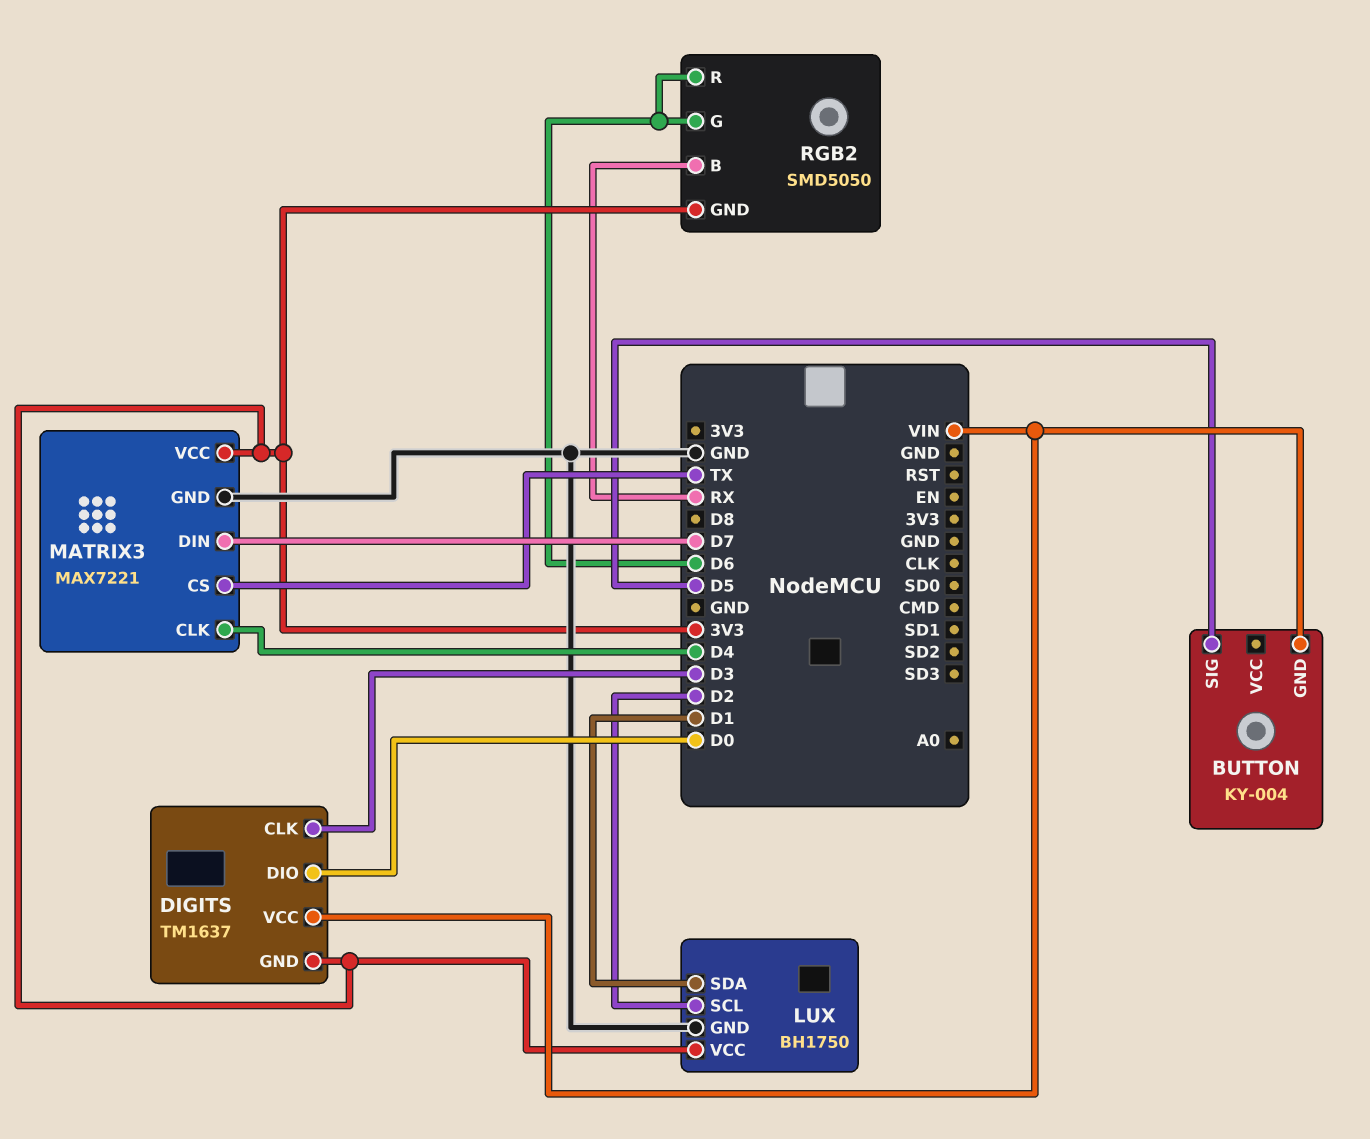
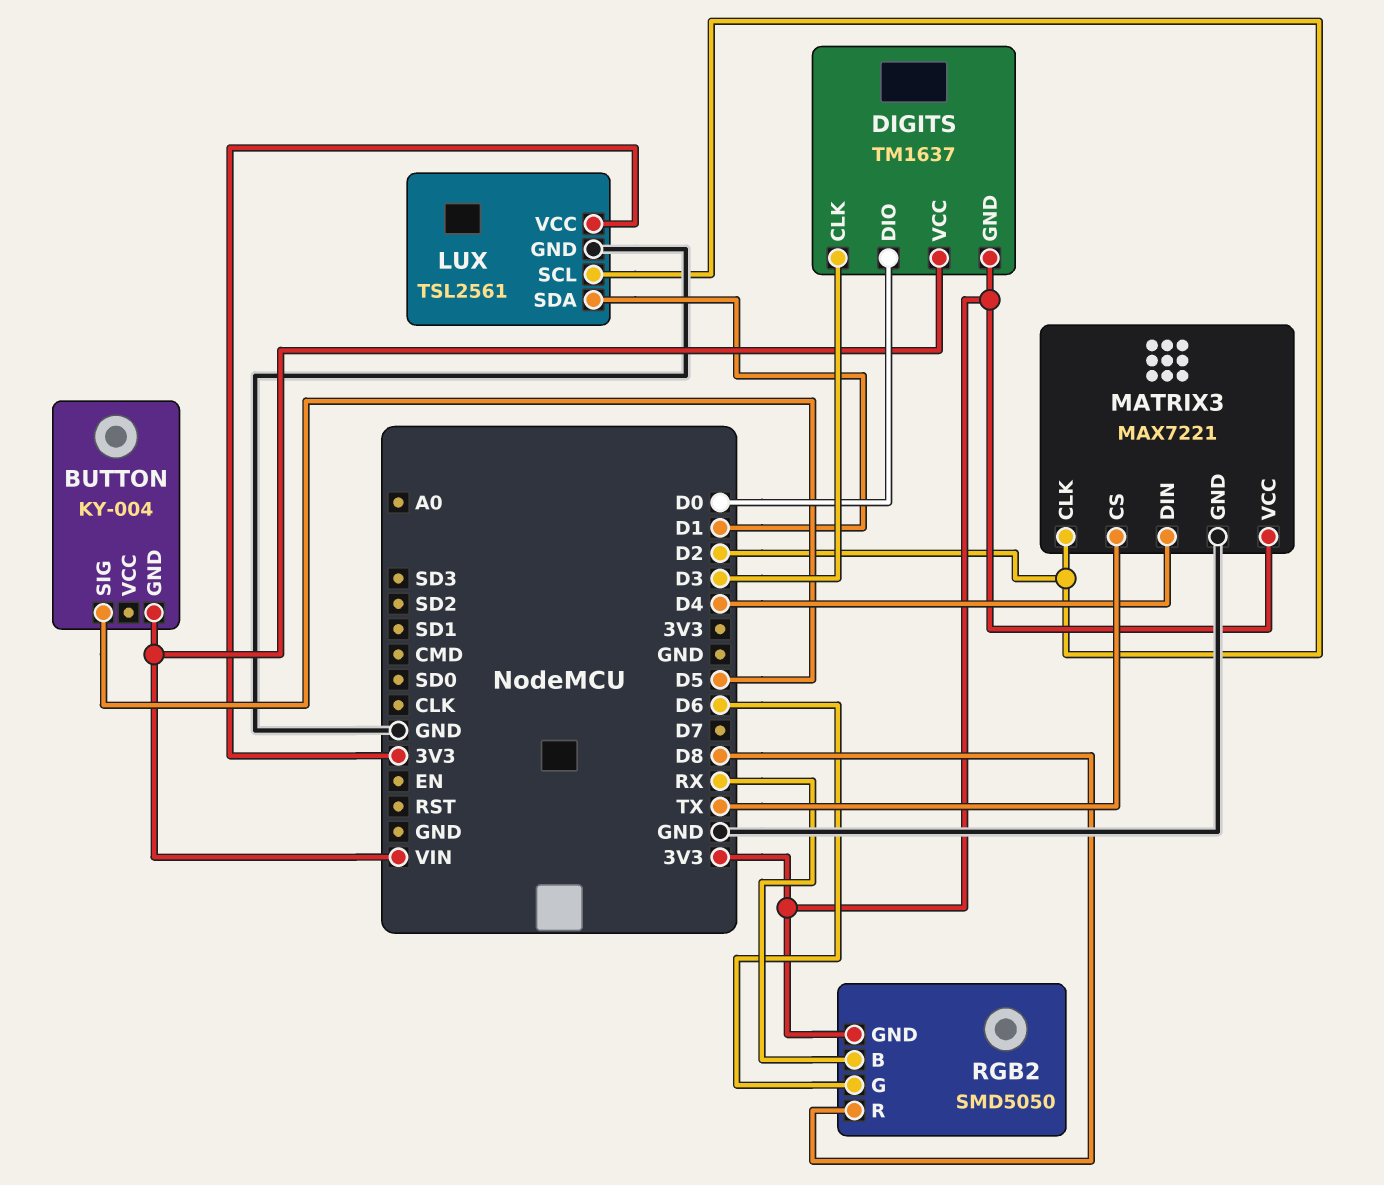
LUX: BH1750 -> TSL2561
MATRIX3 pin CLK: D4 -> D2
MATRIX3 pin DIN: D7 -> D4
RGB2 pin R: D6 -> D8

